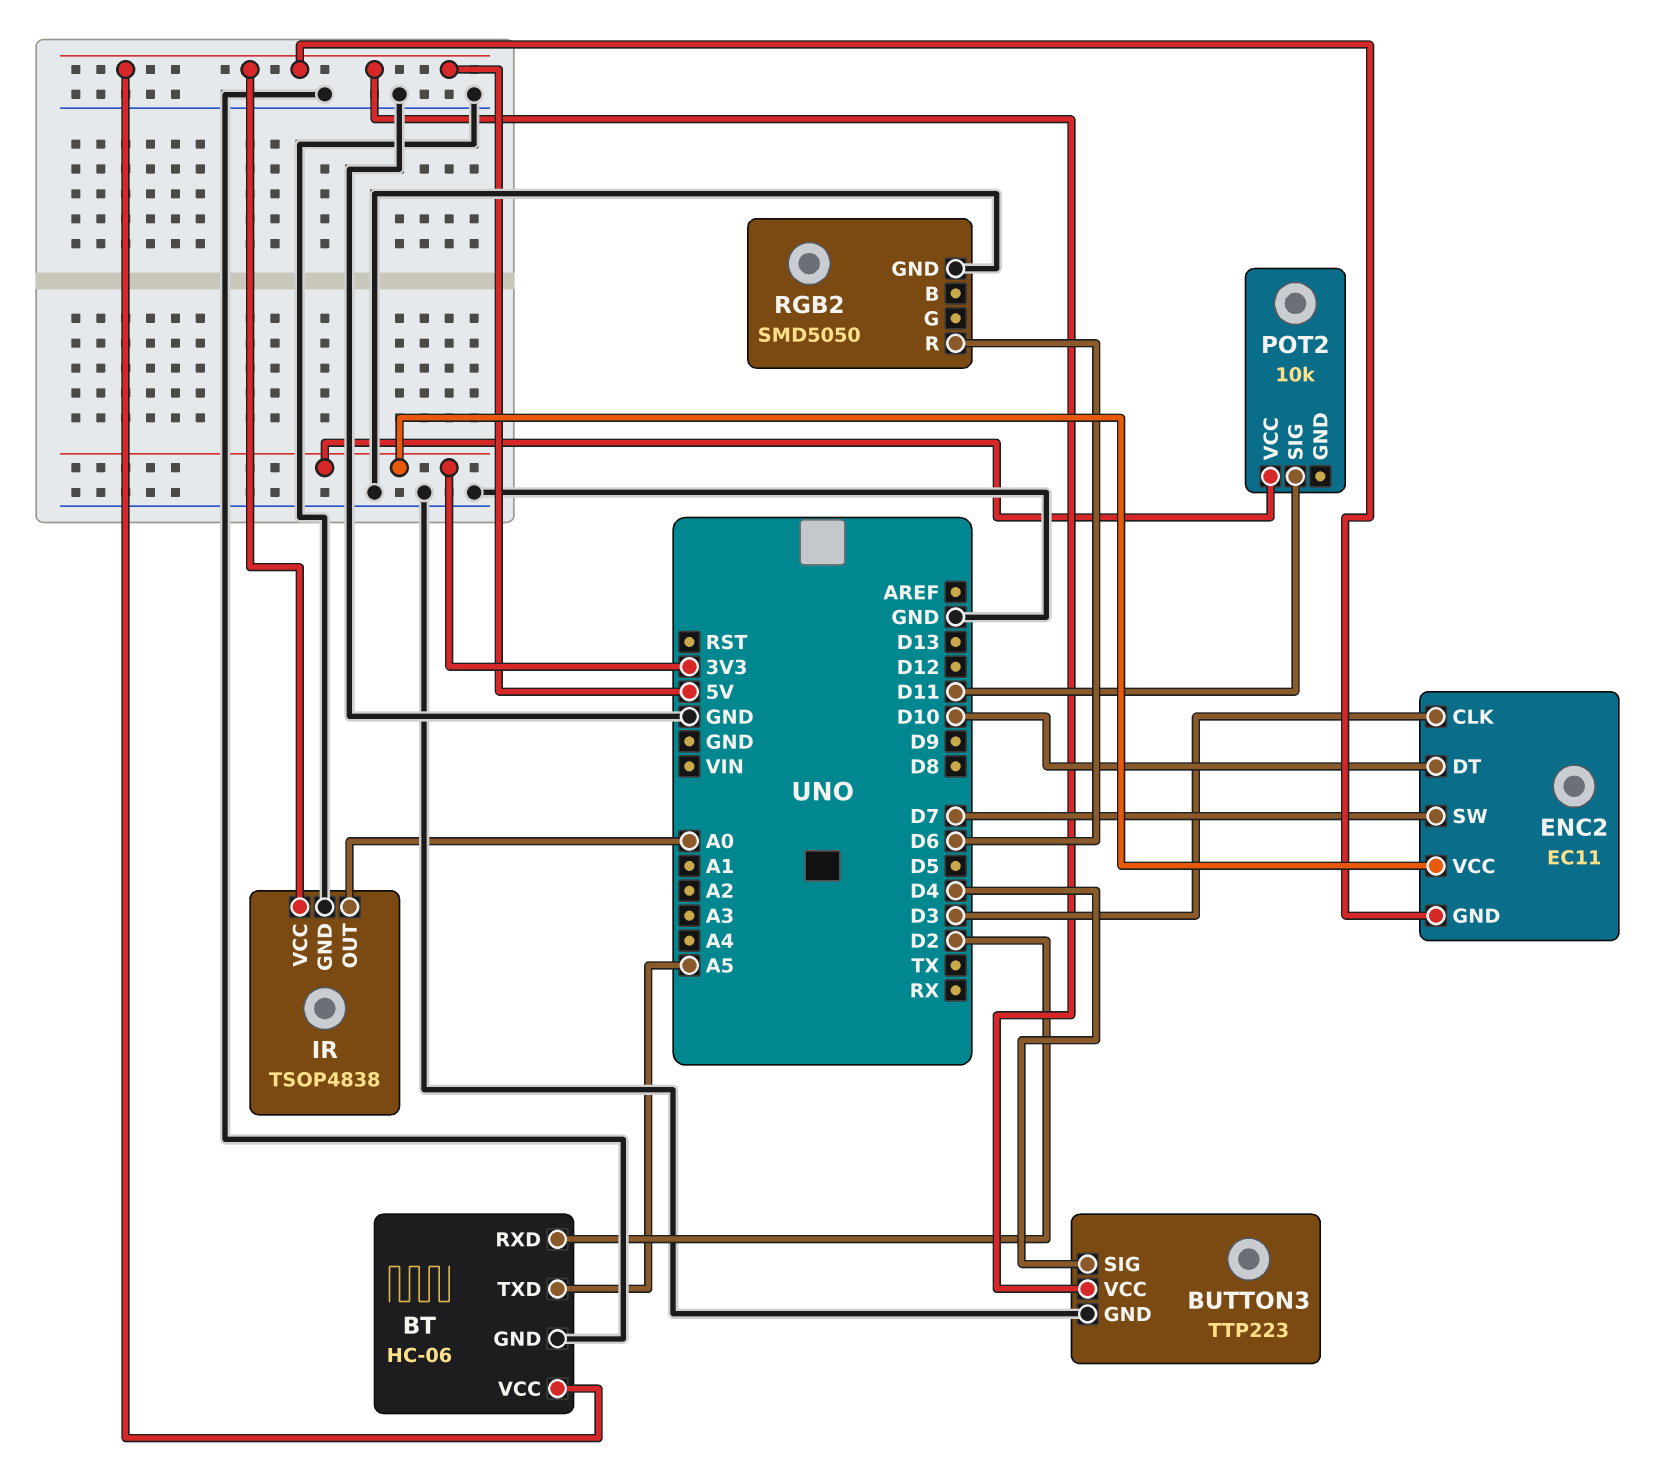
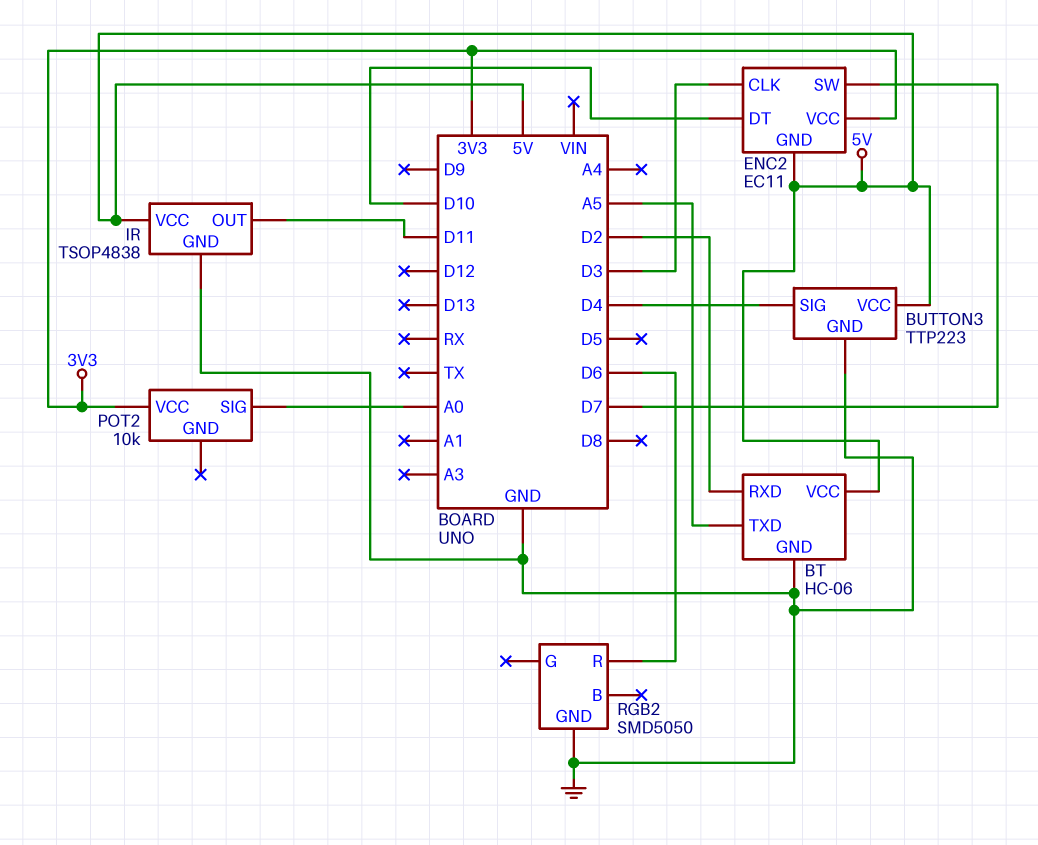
IR pin OUT: A0 -> D11
POT2 pin SIG: D11 -> A0

